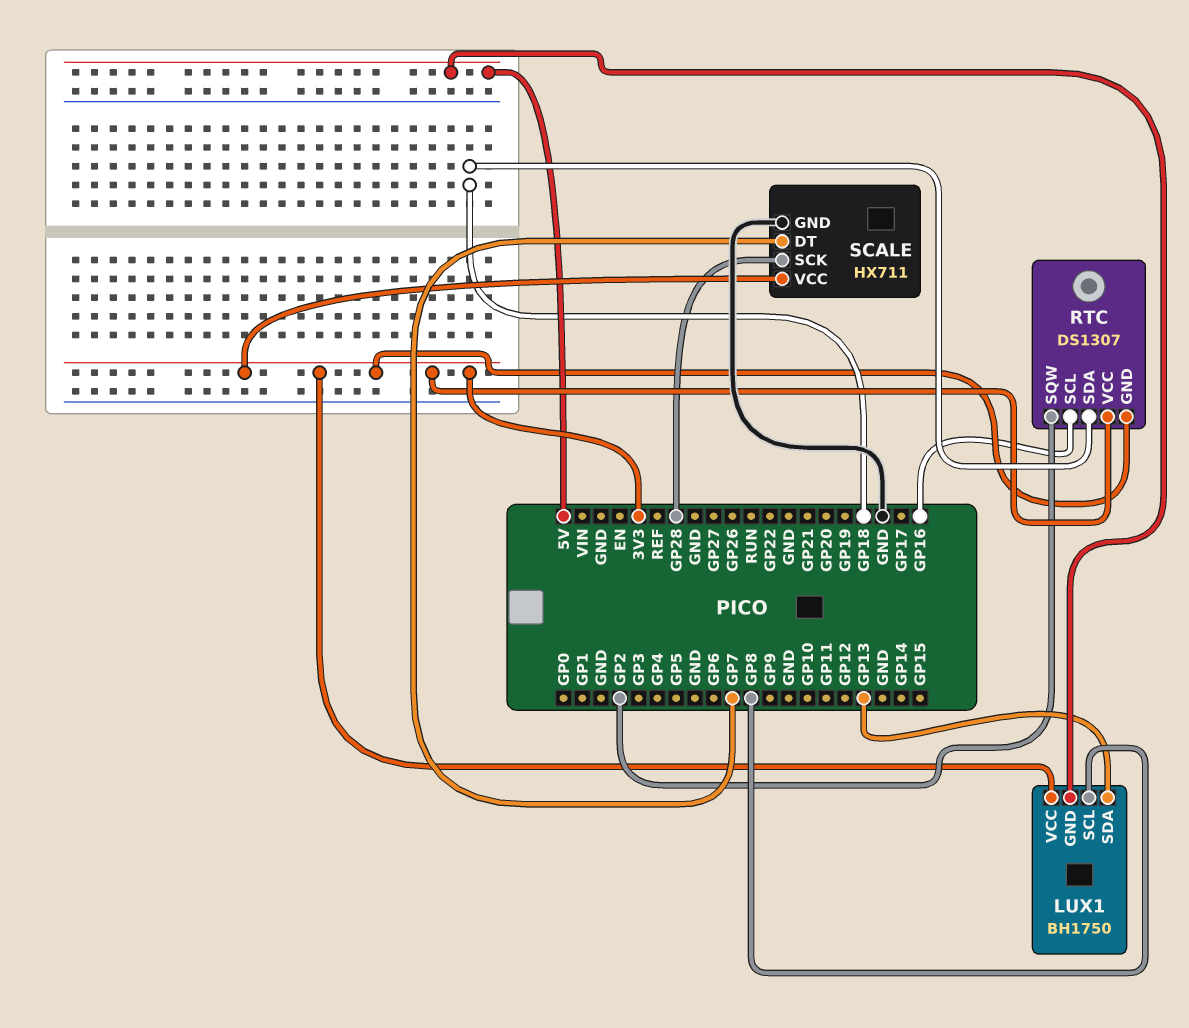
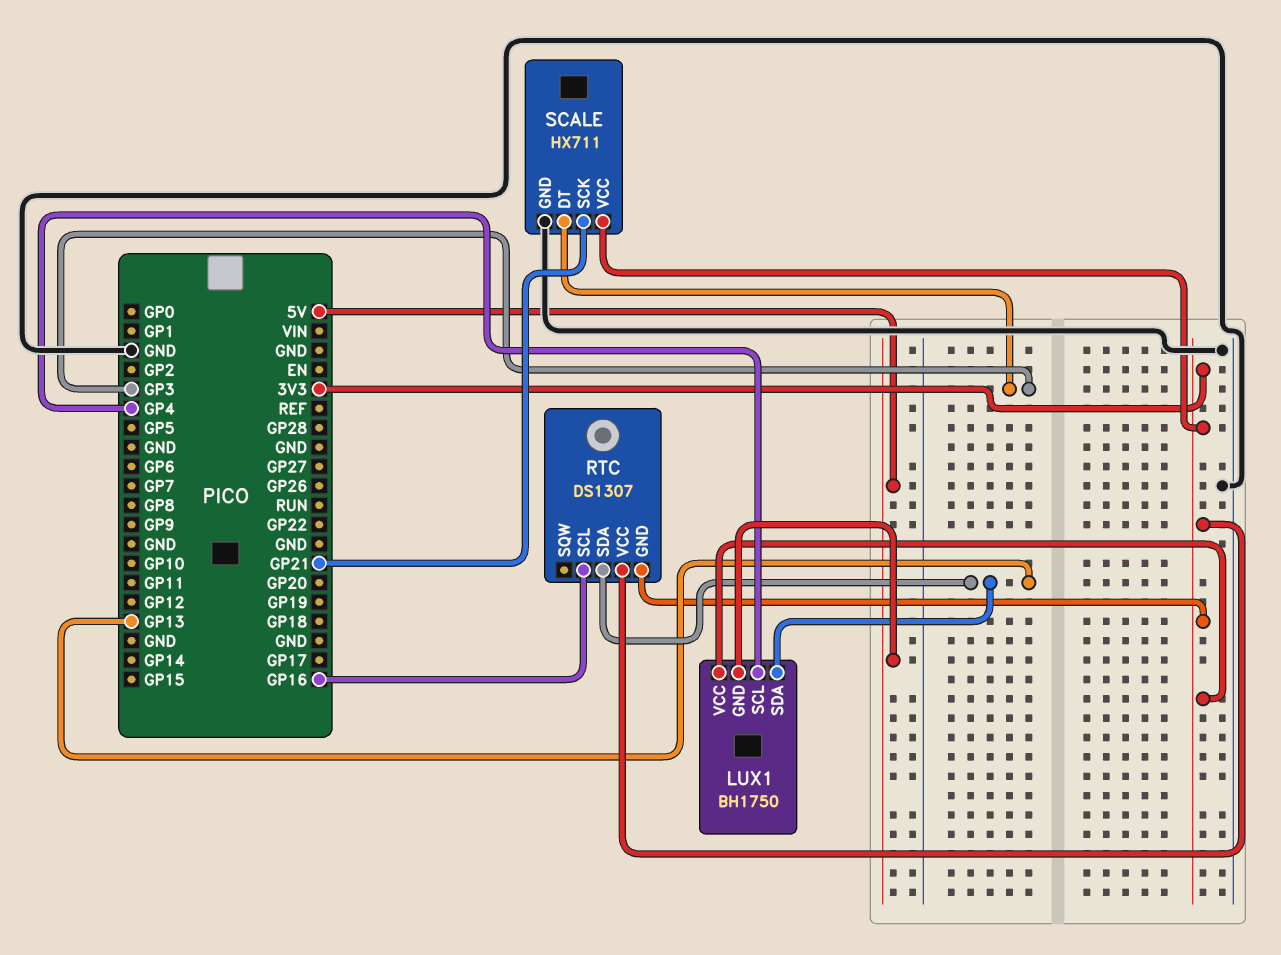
LUX1 pin SCL: GP8 -> GP4
RTC pin SDA: GP18 -> GP13
RTC pin SQW: GP2 -> none
SCALE pin DT: GP7 -> GP3
SCALE pin SCK: GP28 -> GP21

